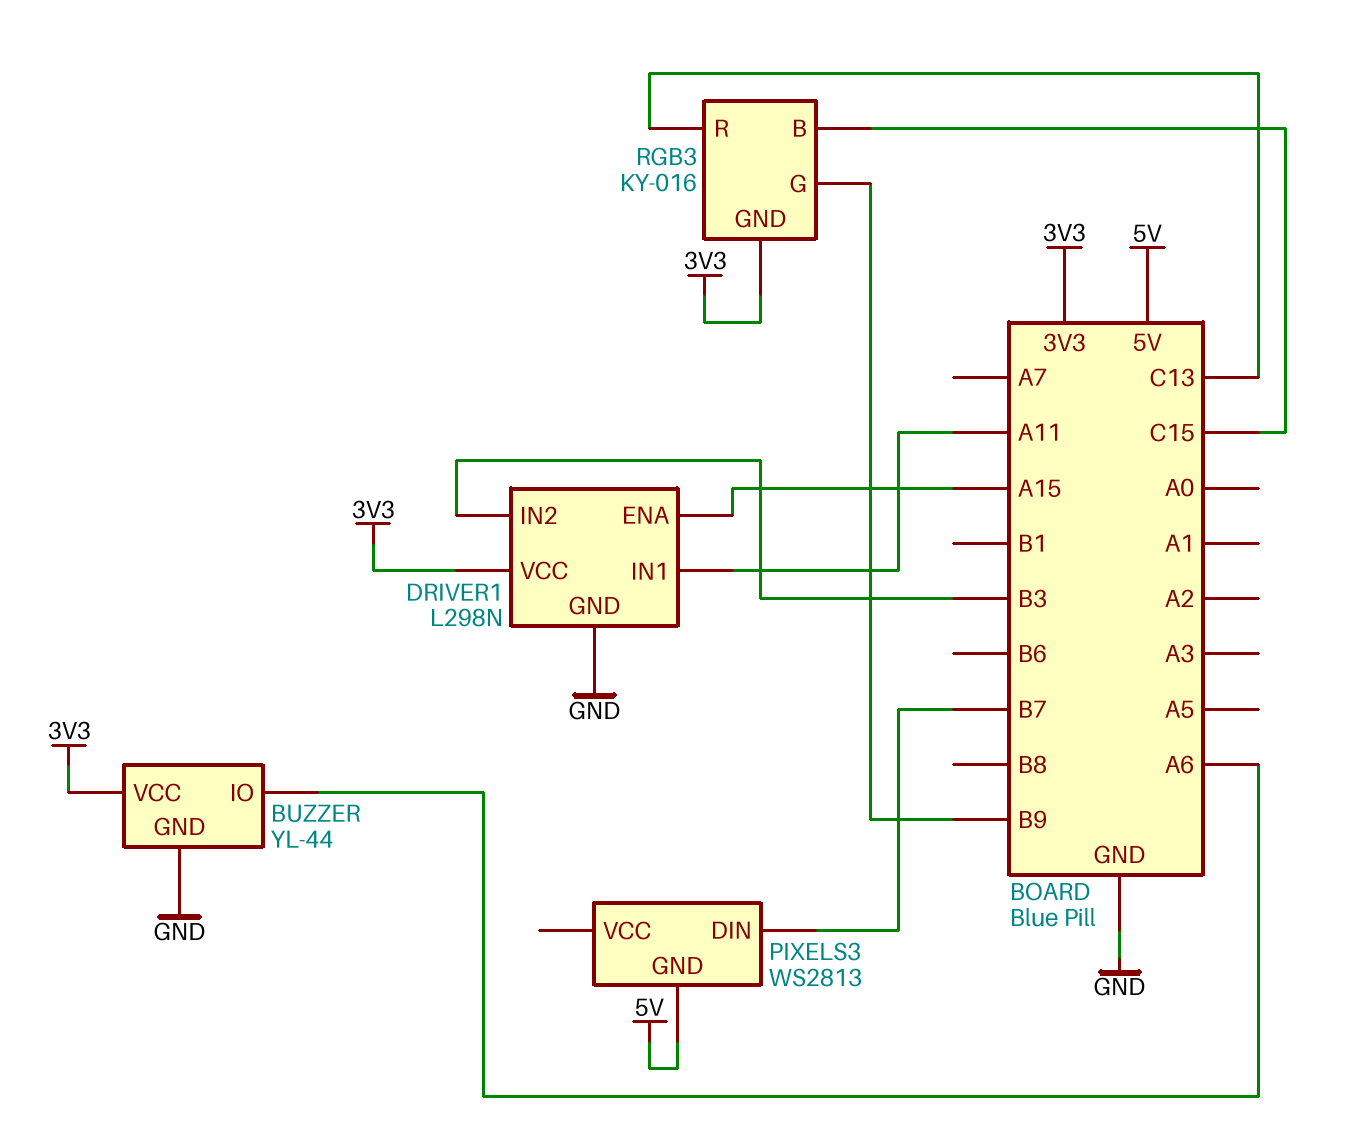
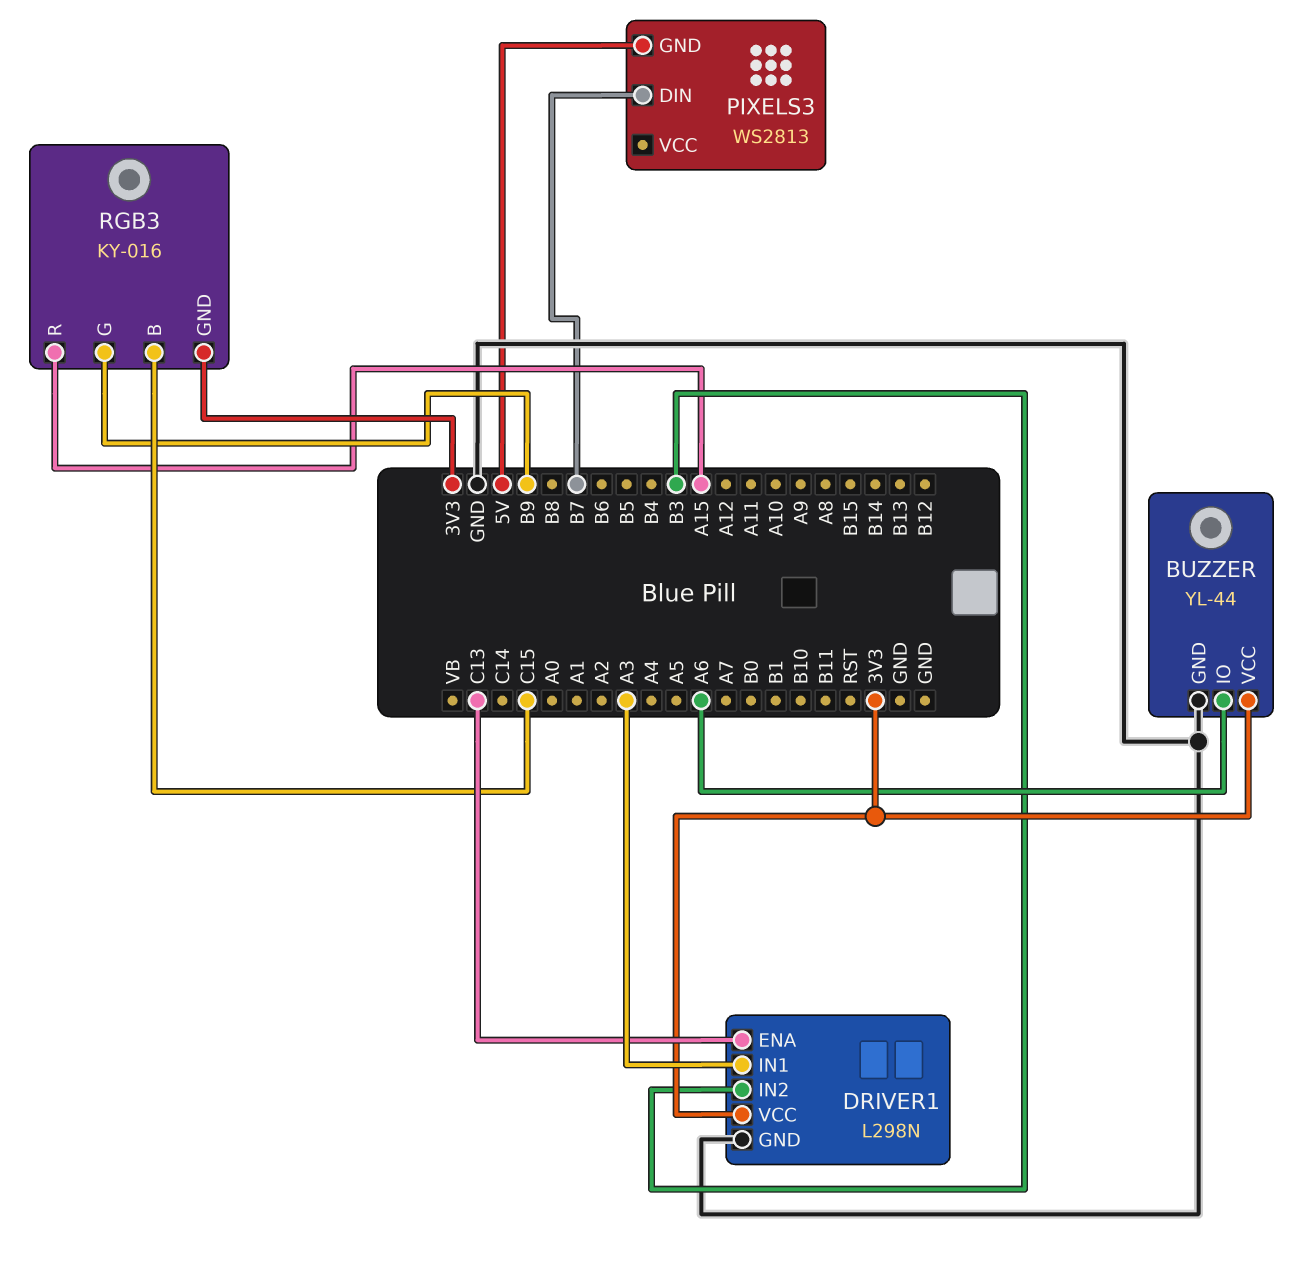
DRIVER1 pin ENA: A15 -> C13
DRIVER1 pin IN1: A11 -> A3
RGB3 pin R: C13 -> A15

